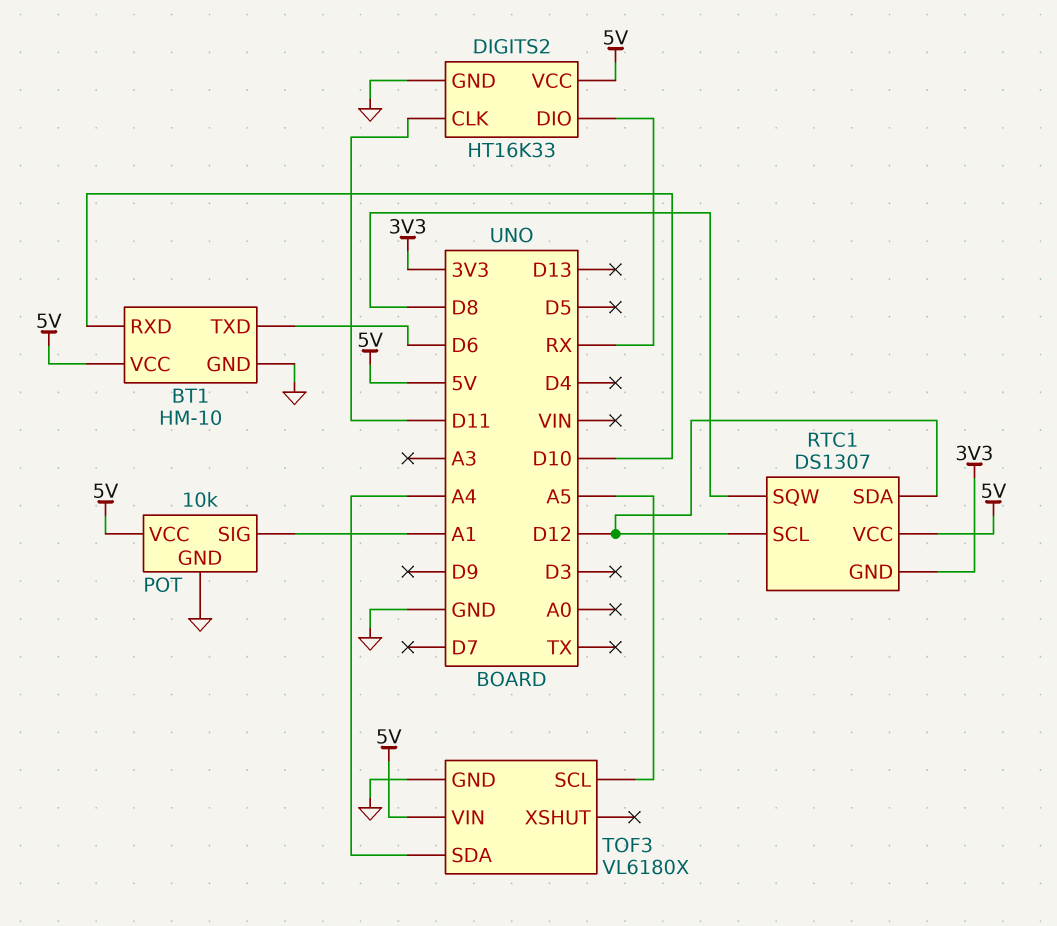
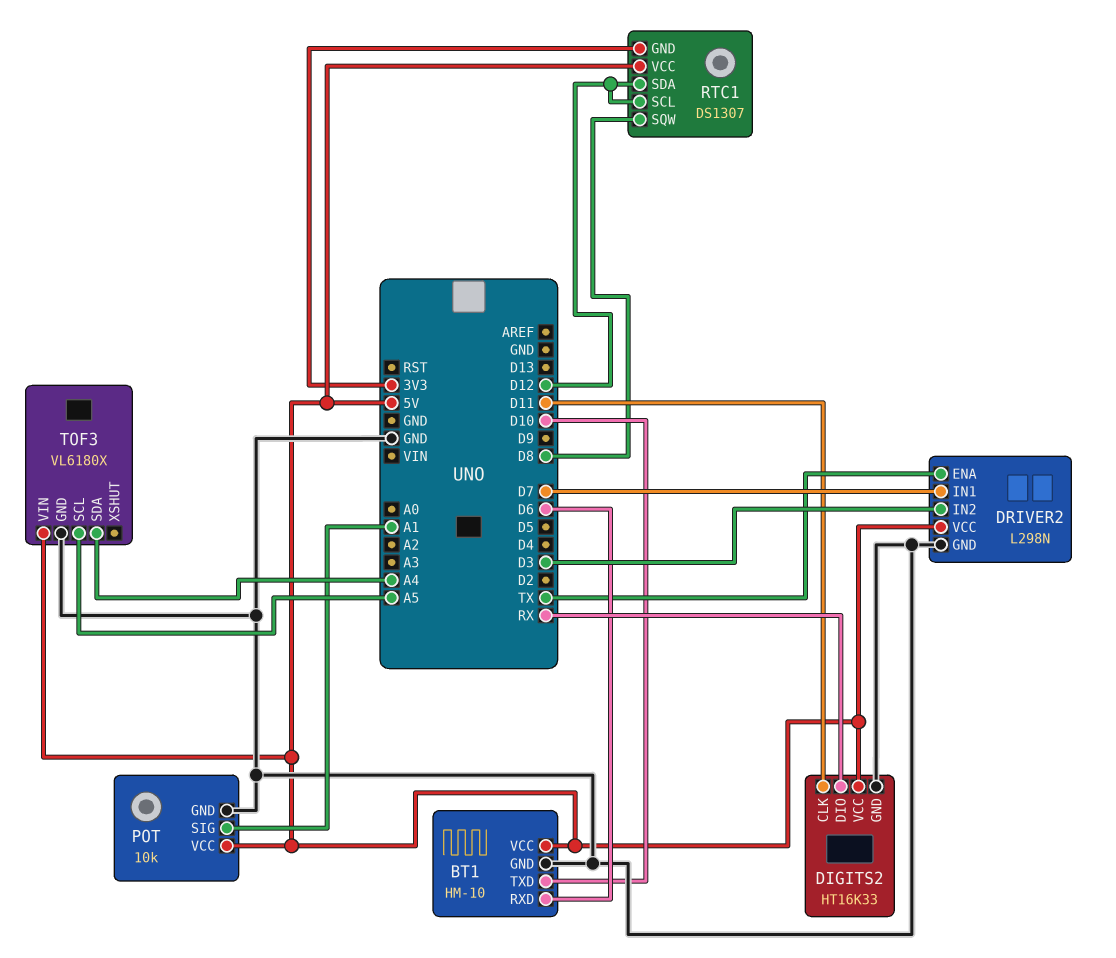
BT1 pin RXD: D10 -> D6
BT1 pin TXD: D6 -> D10
DRIVER2: none -> L298N
DRIVER2 pin ENA: none -> TX
DRIVER2 pin GND: none -> GND
DRIVER2 pin IN1: none -> D7
DRIVER2 pin IN2: none -> D3
DRIVER2 pin VCC: none -> 5V

